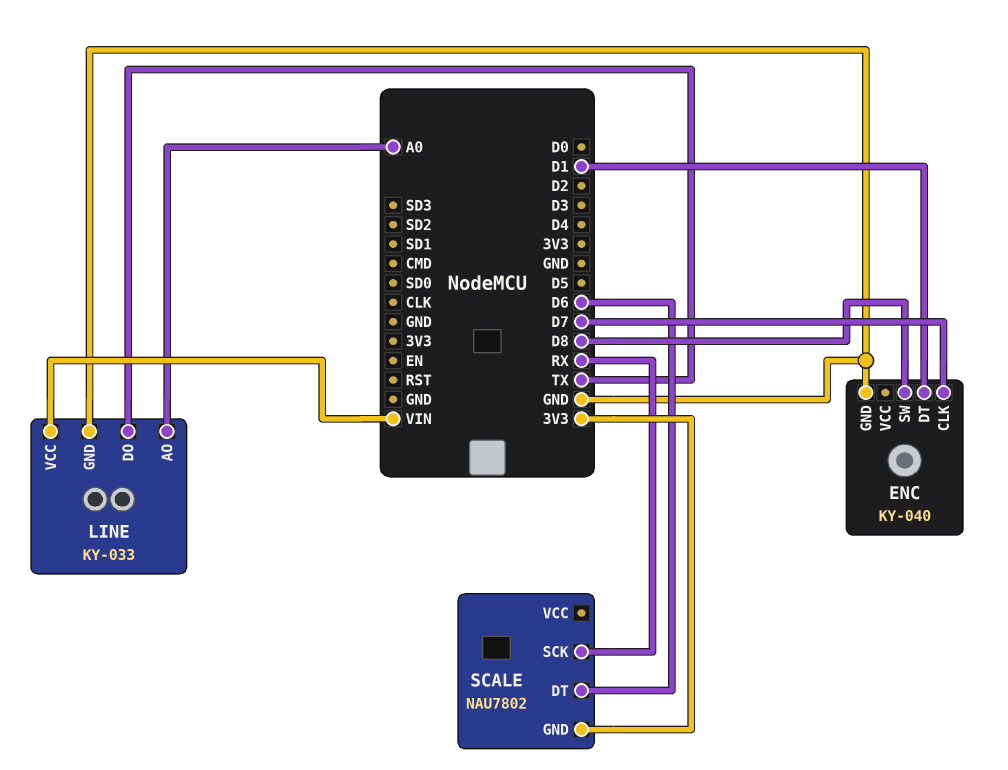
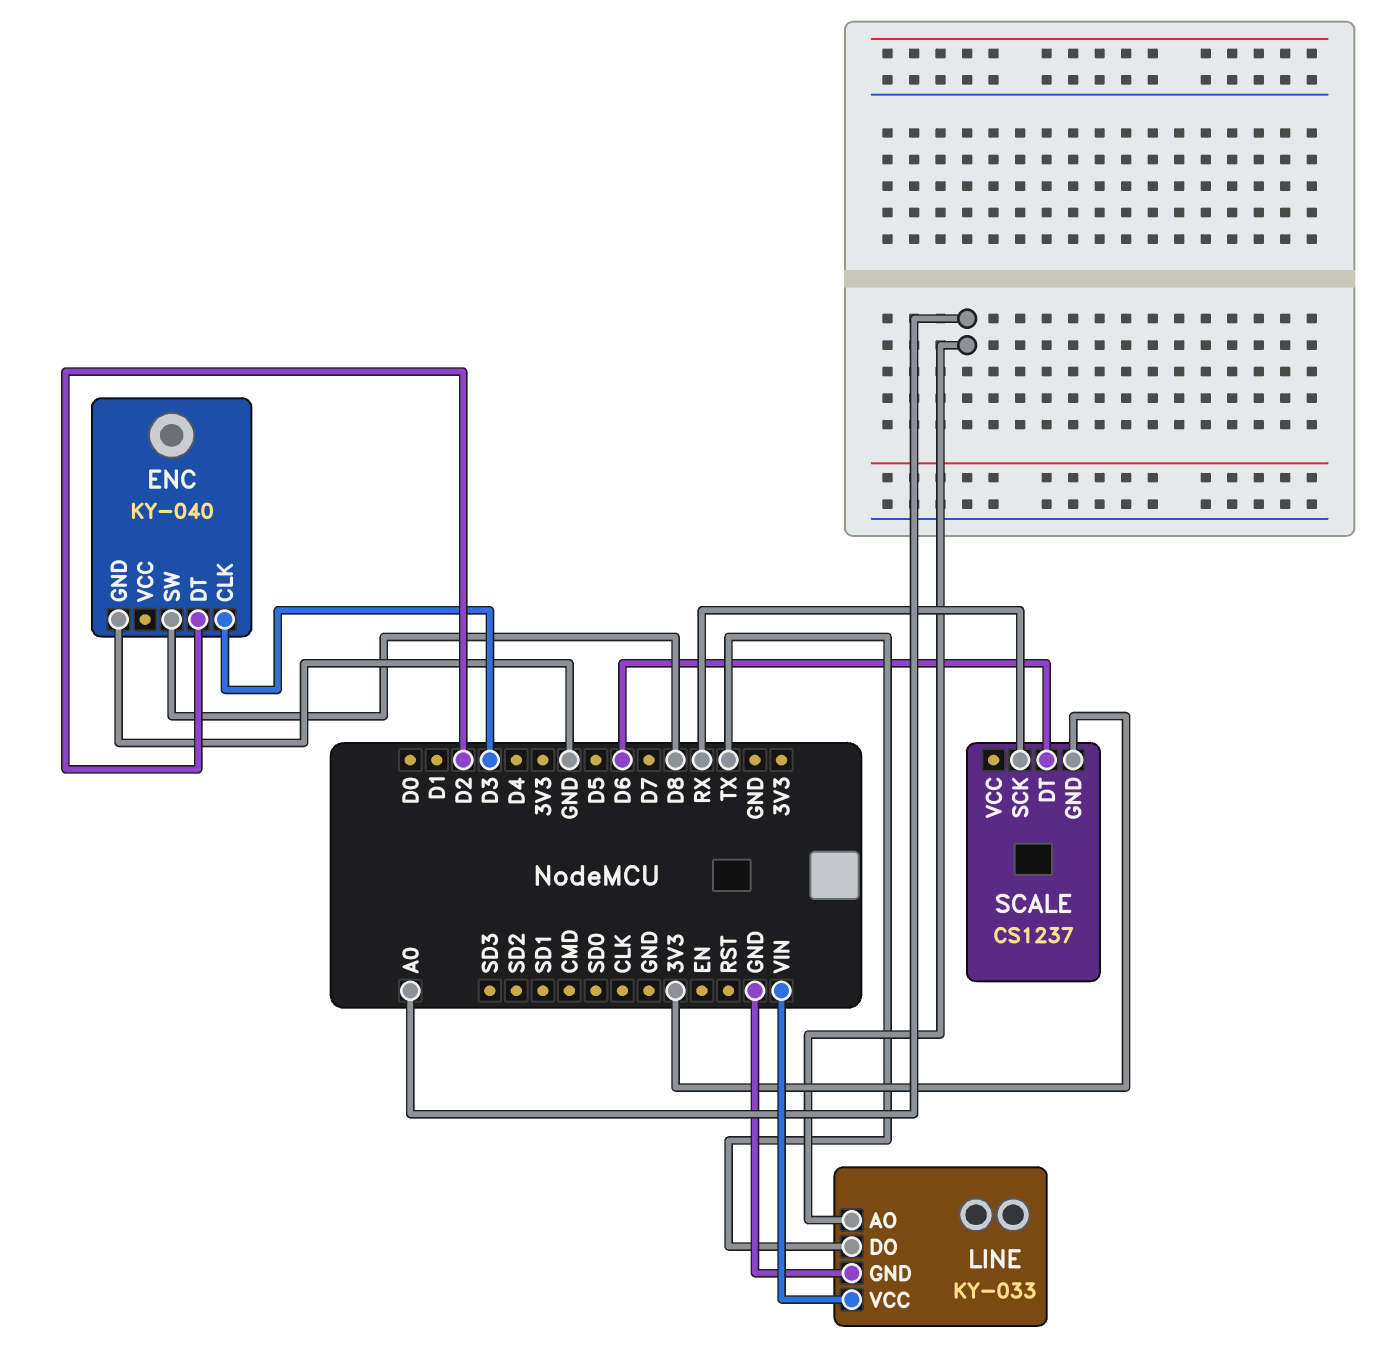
ENC pin CLK: D7 -> D3
ENC pin DT: D1 -> D2
SCALE: NAU7802 -> CS1237

